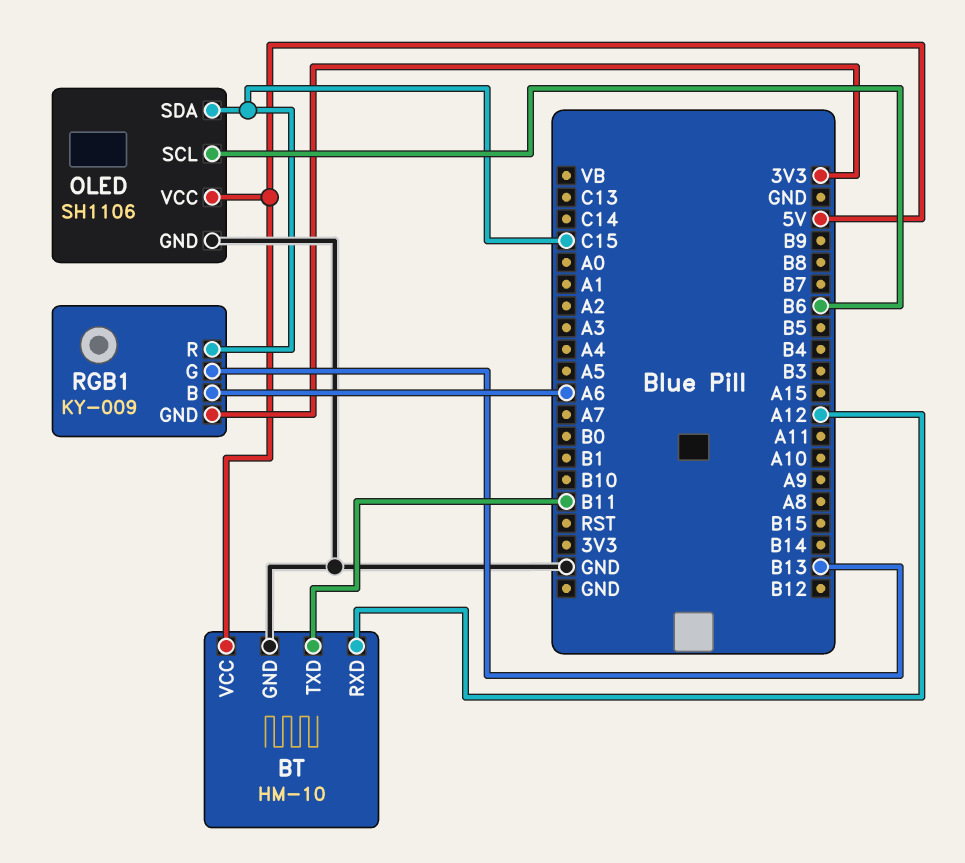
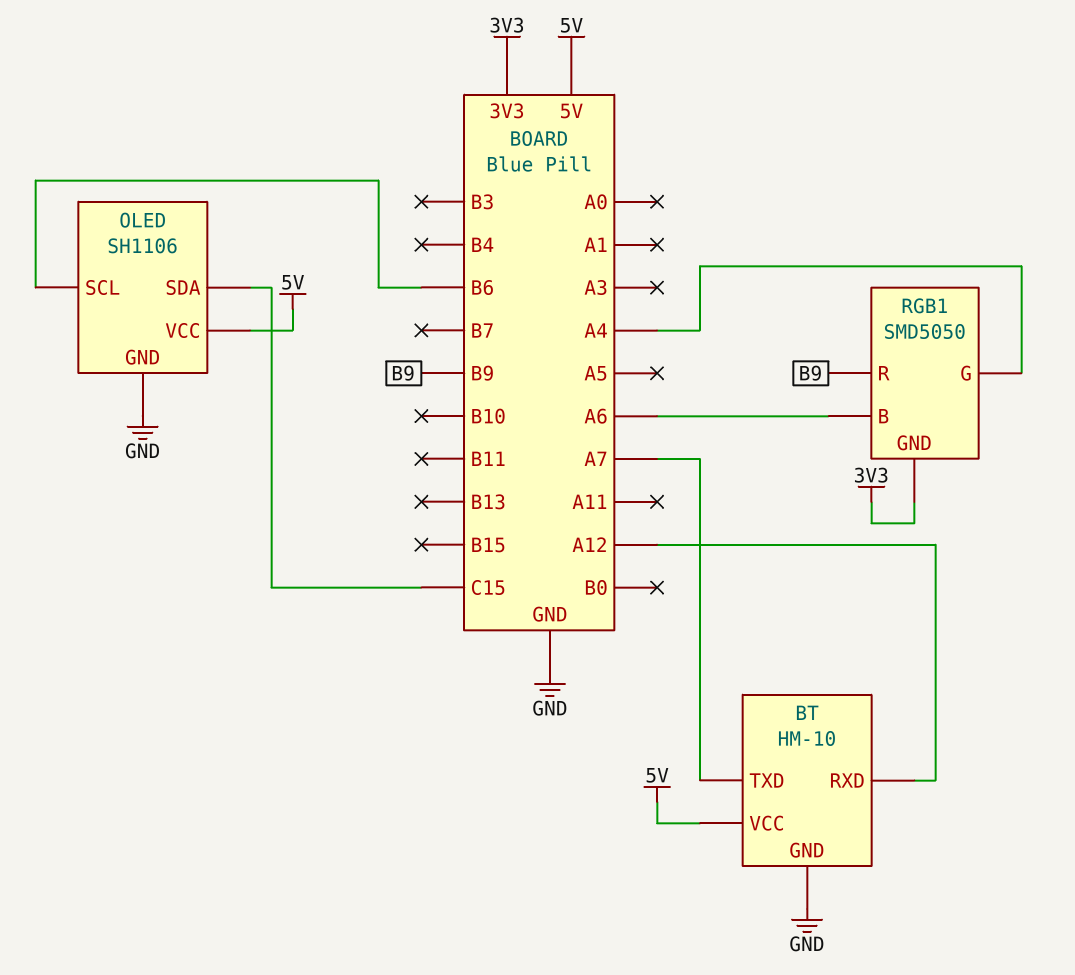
BT pin TXD: B11 -> A7
RGB1: KY-009 -> SMD5050
RGB1 pin G: B13 -> A4
RGB1 pin R: C15 -> B9

